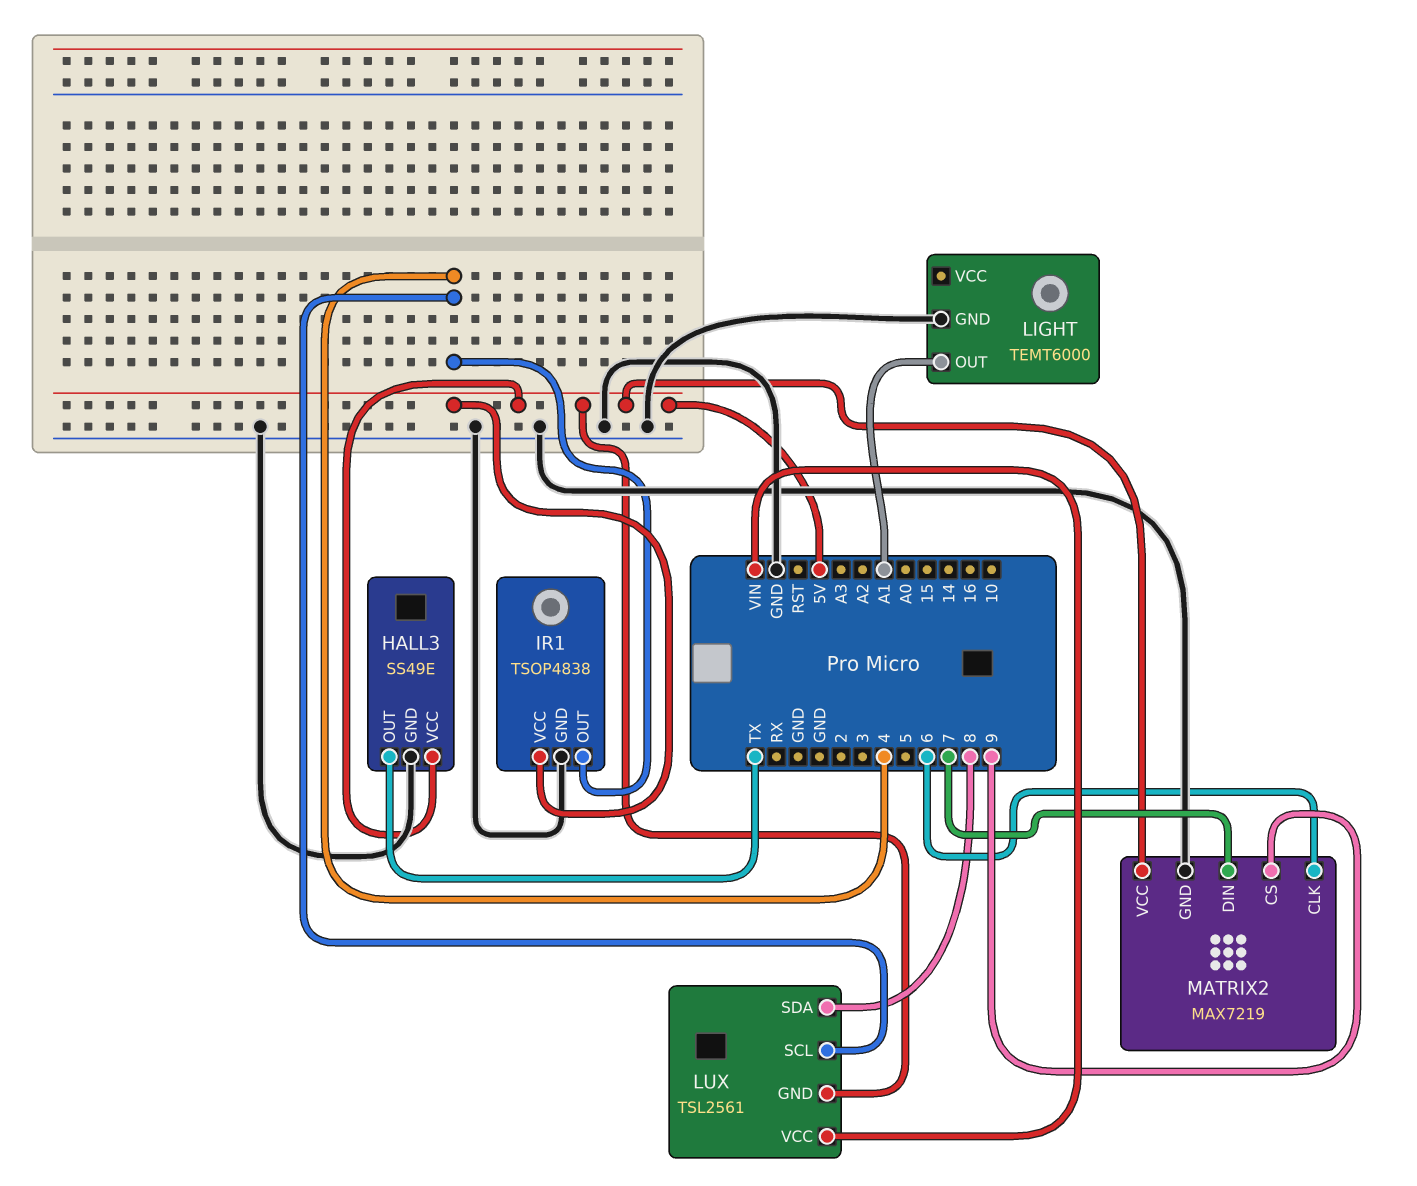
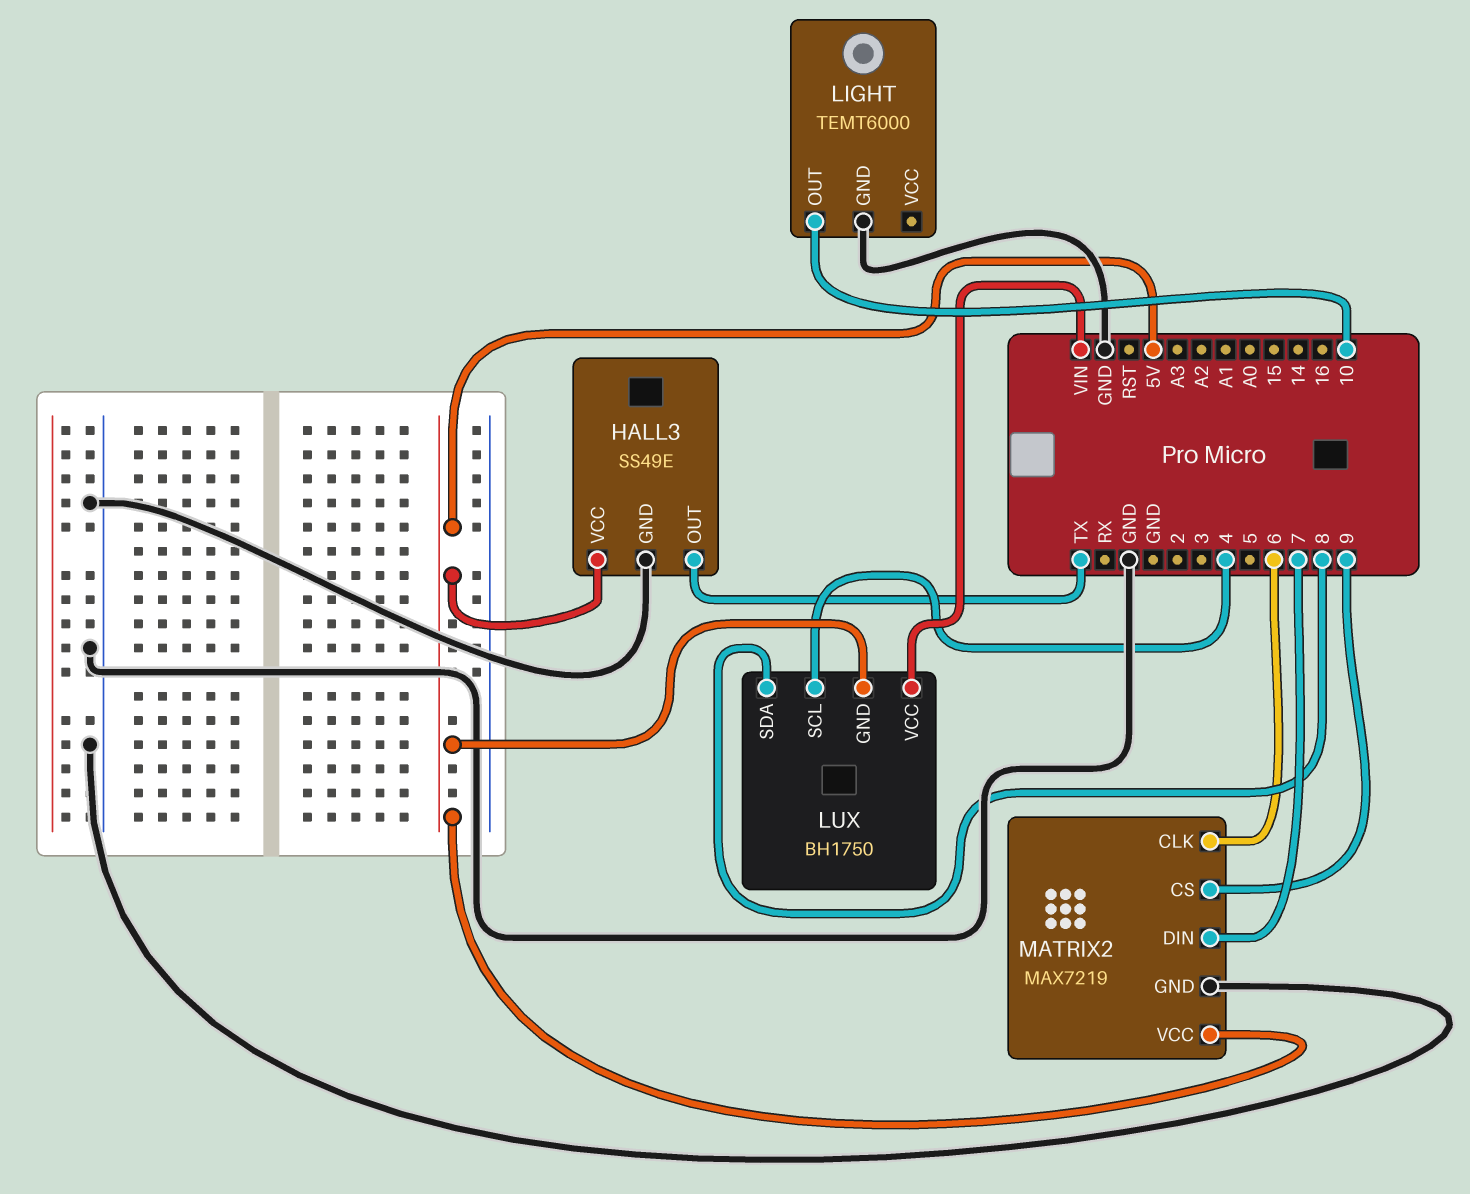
IR1: TSOP4838 -> none
IR1 pin GND: GND -> none
IR1 pin OUT: 4 -> none
IR1 pin VCC: 5V -> none
LIGHT pin OUT: A1 -> 10
LUX: TSL2561 -> BH1750

